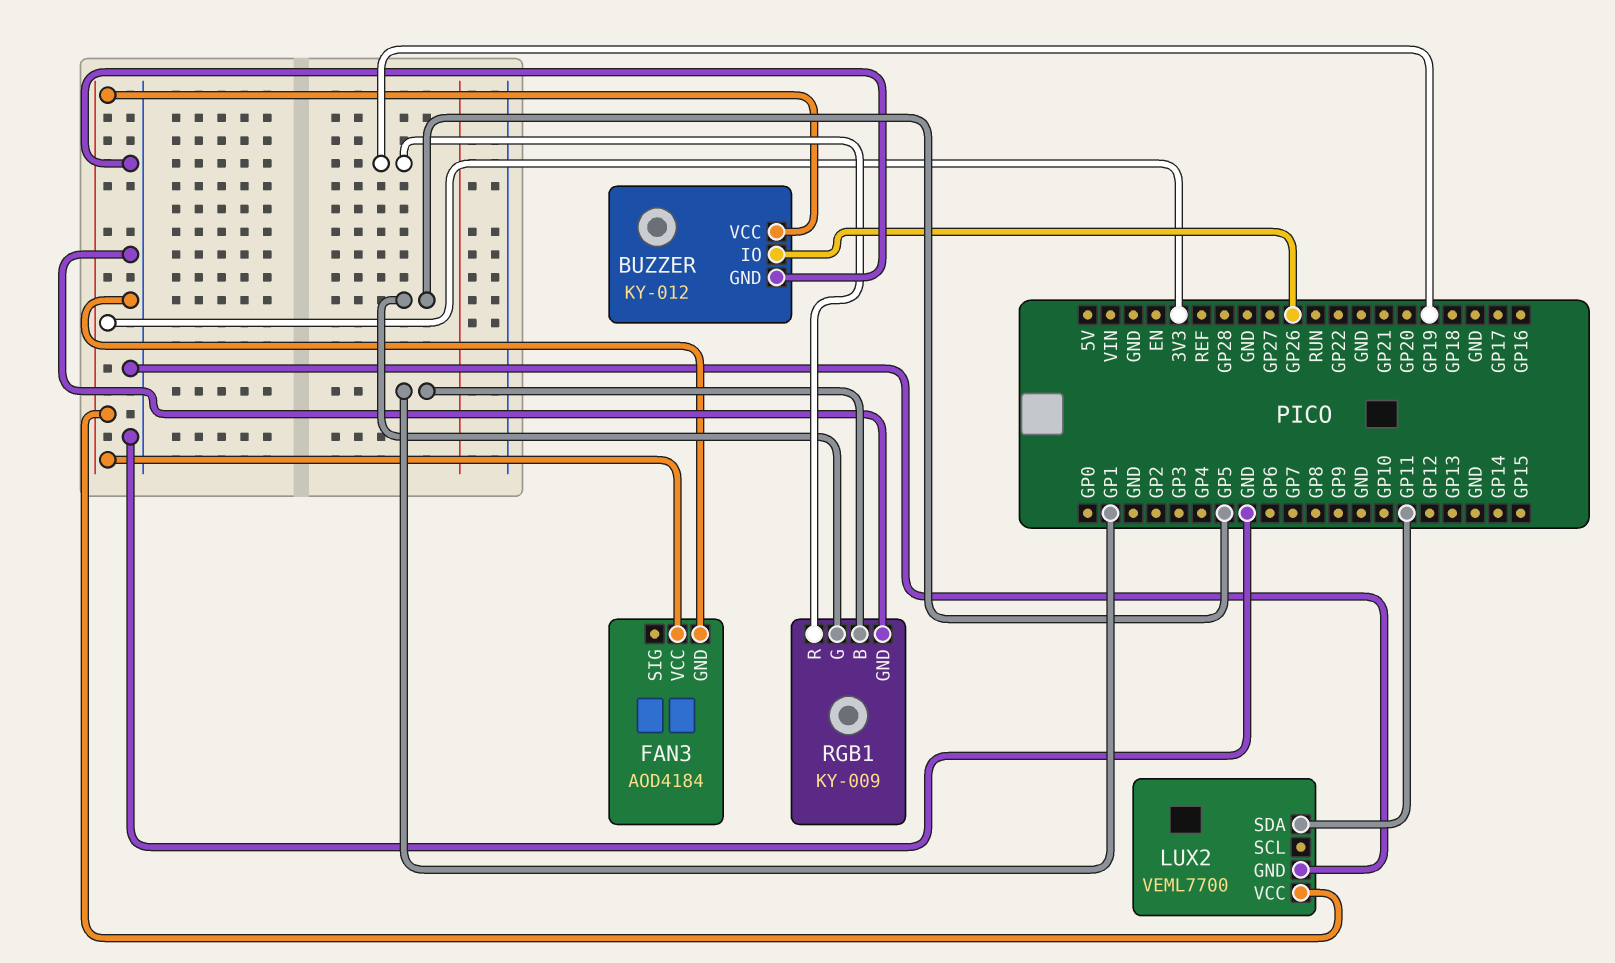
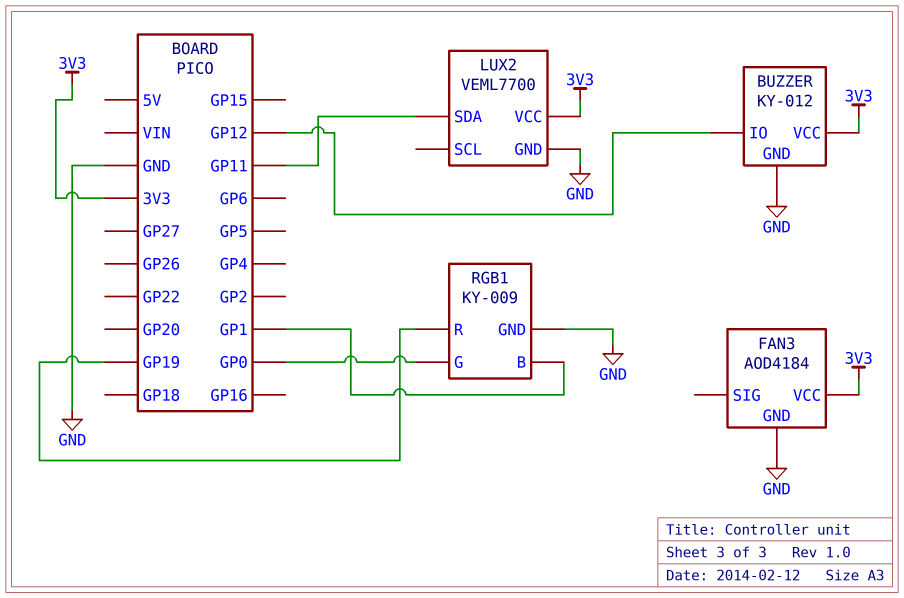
BUZZER pin IO: GP26 -> GP12
RGB1 pin G: GP5 -> GP0

